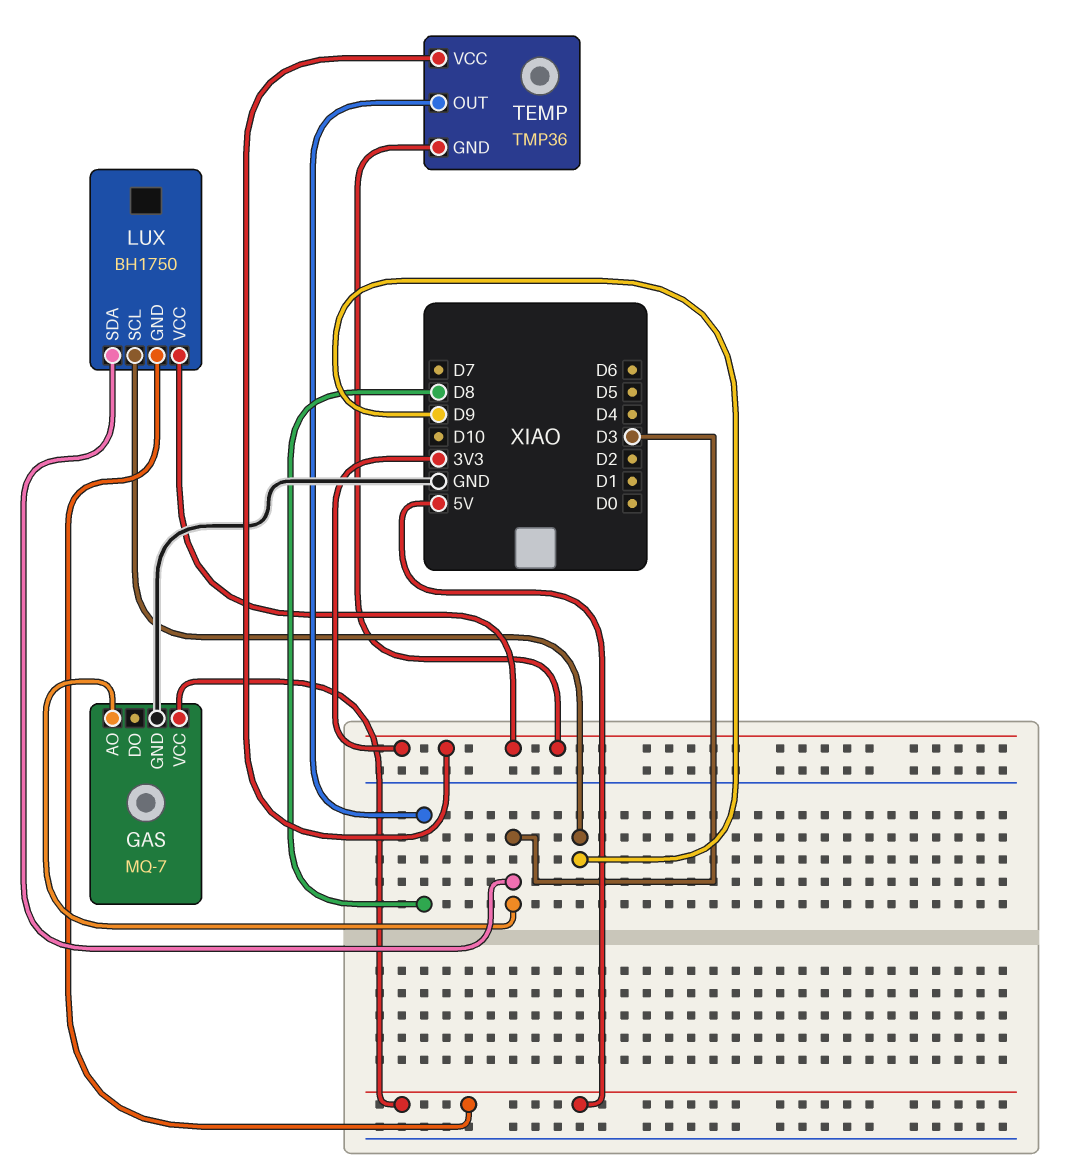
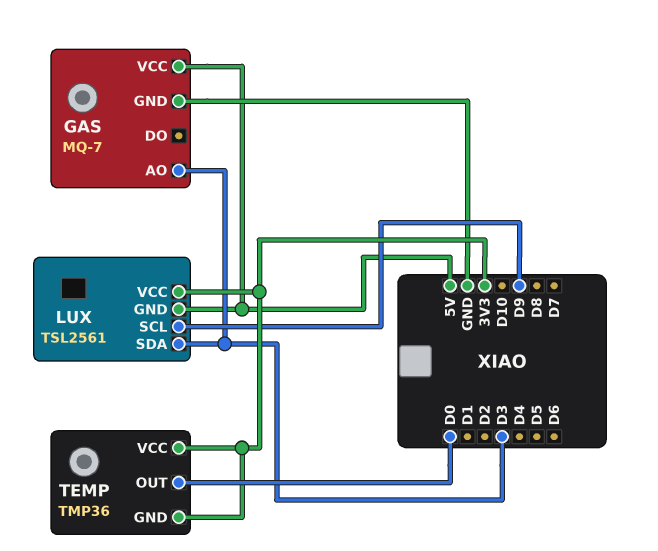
LUX: BH1750 -> TSL2561
TEMP pin OUT: D8 -> D0

